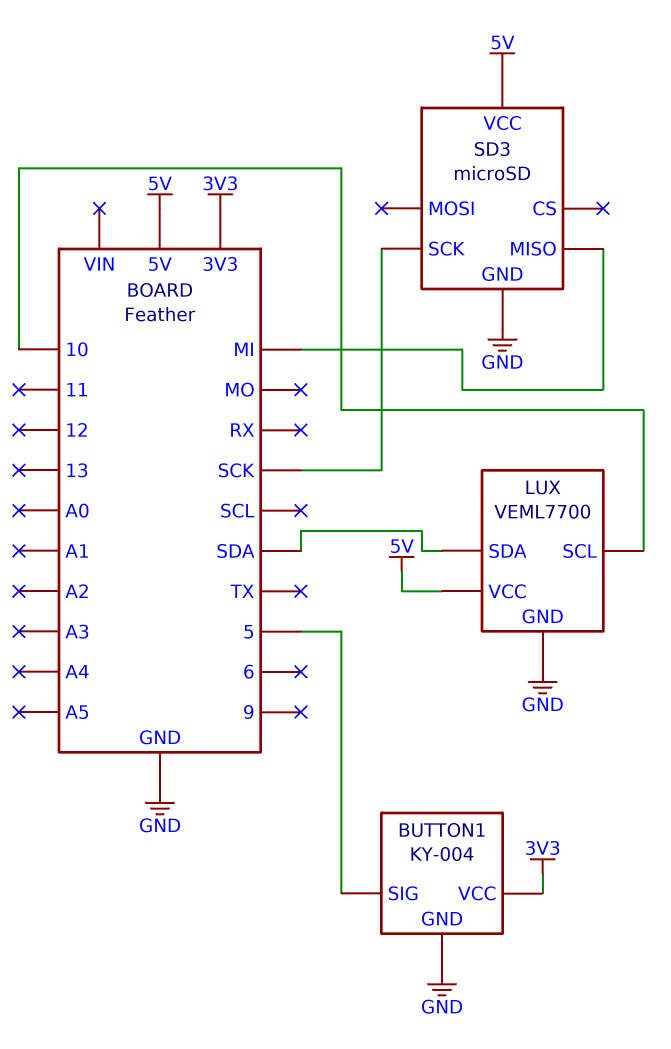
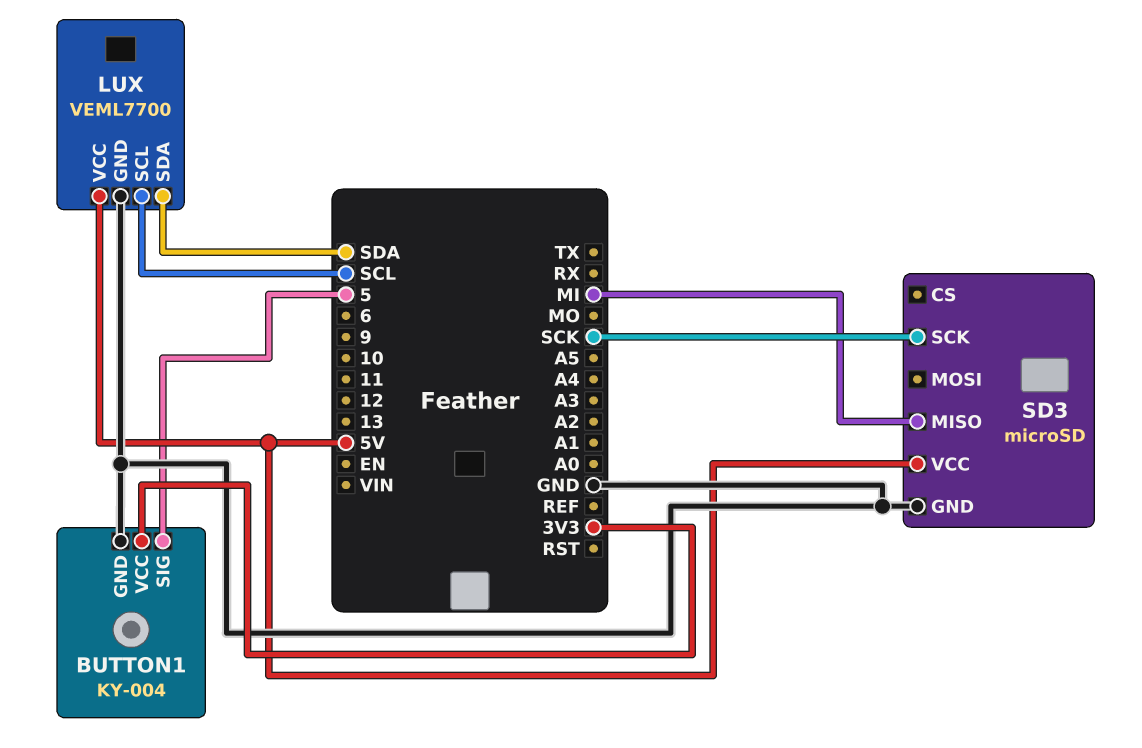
LUX pin SCL: 10 -> SCL

